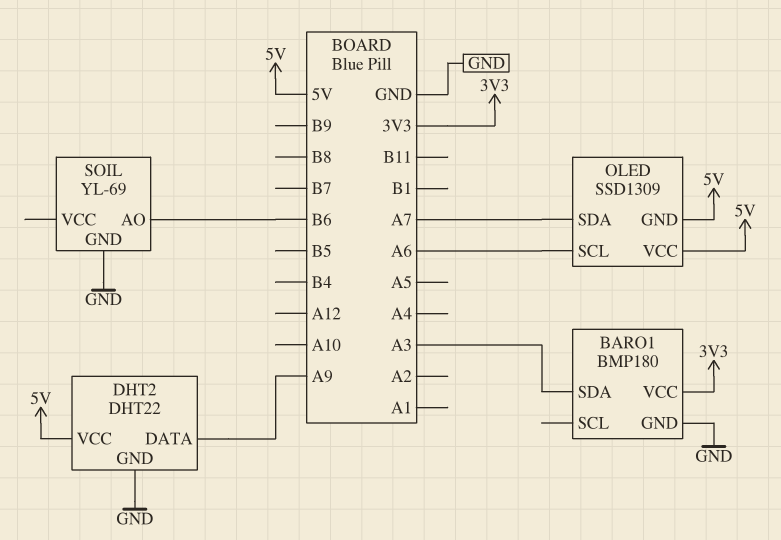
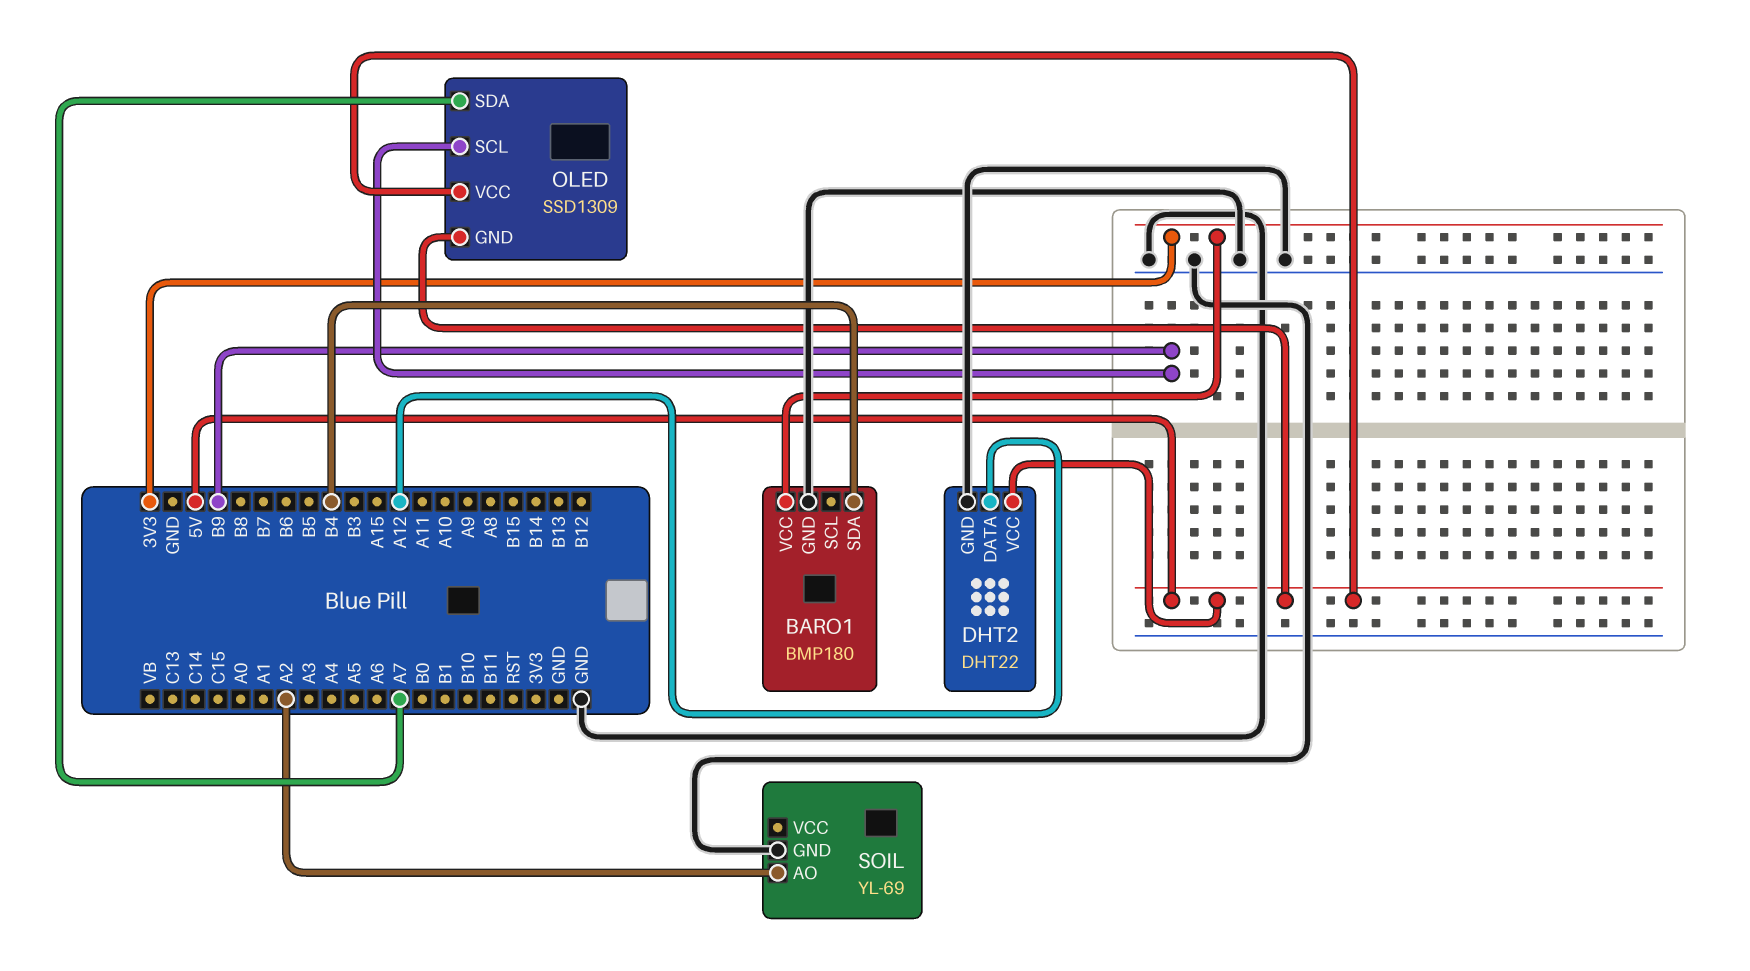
BARO1 pin SDA: A3 -> B4
DHT2 pin DATA: A9 -> A12
OLED pin SCL: A6 -> B9
SOIL pin AO: B6 -> A2

